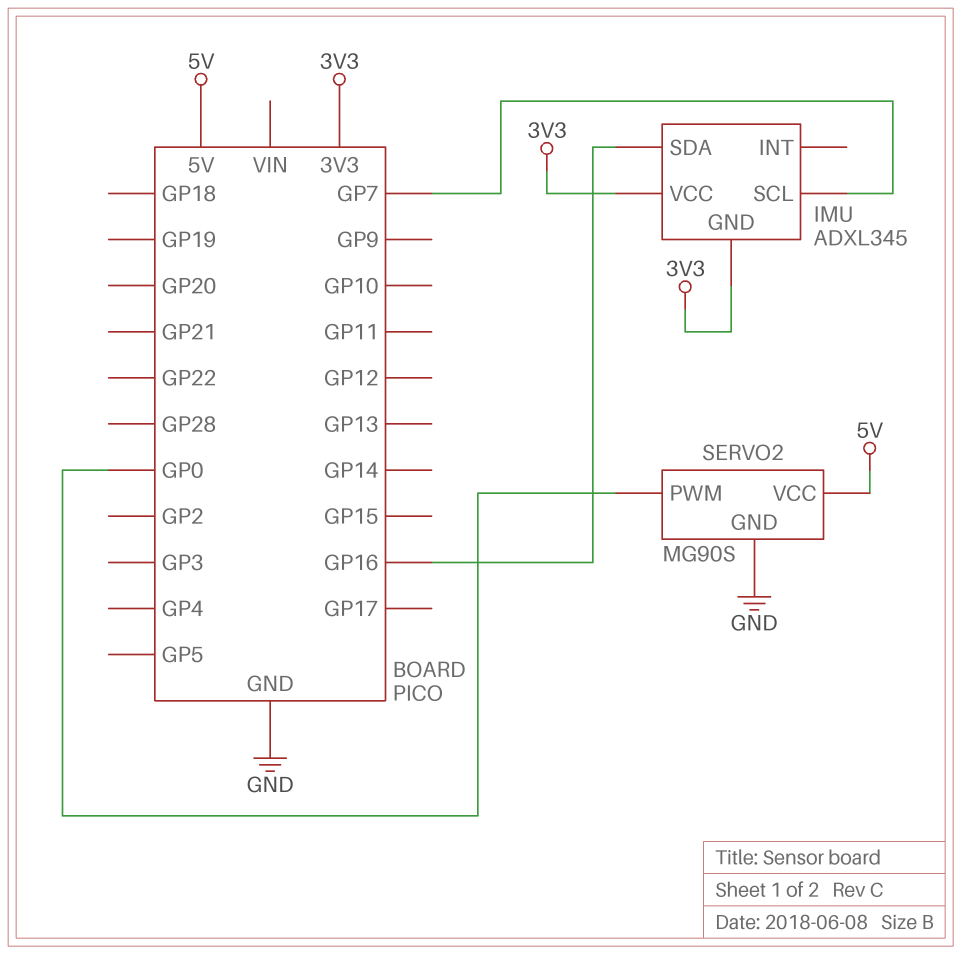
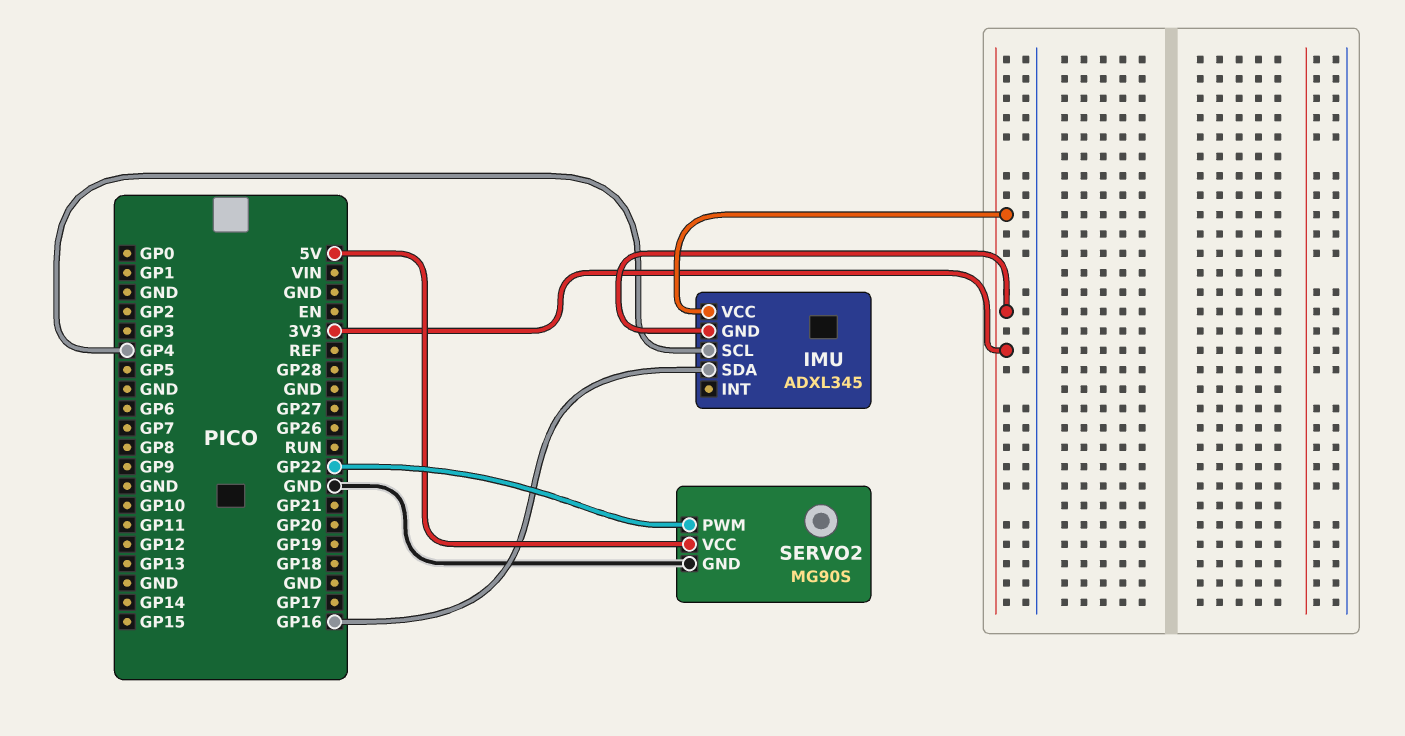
IMU pin SCL: GP7 -> GP4
SERVO2 pin PWM: GP0 -> GP22

